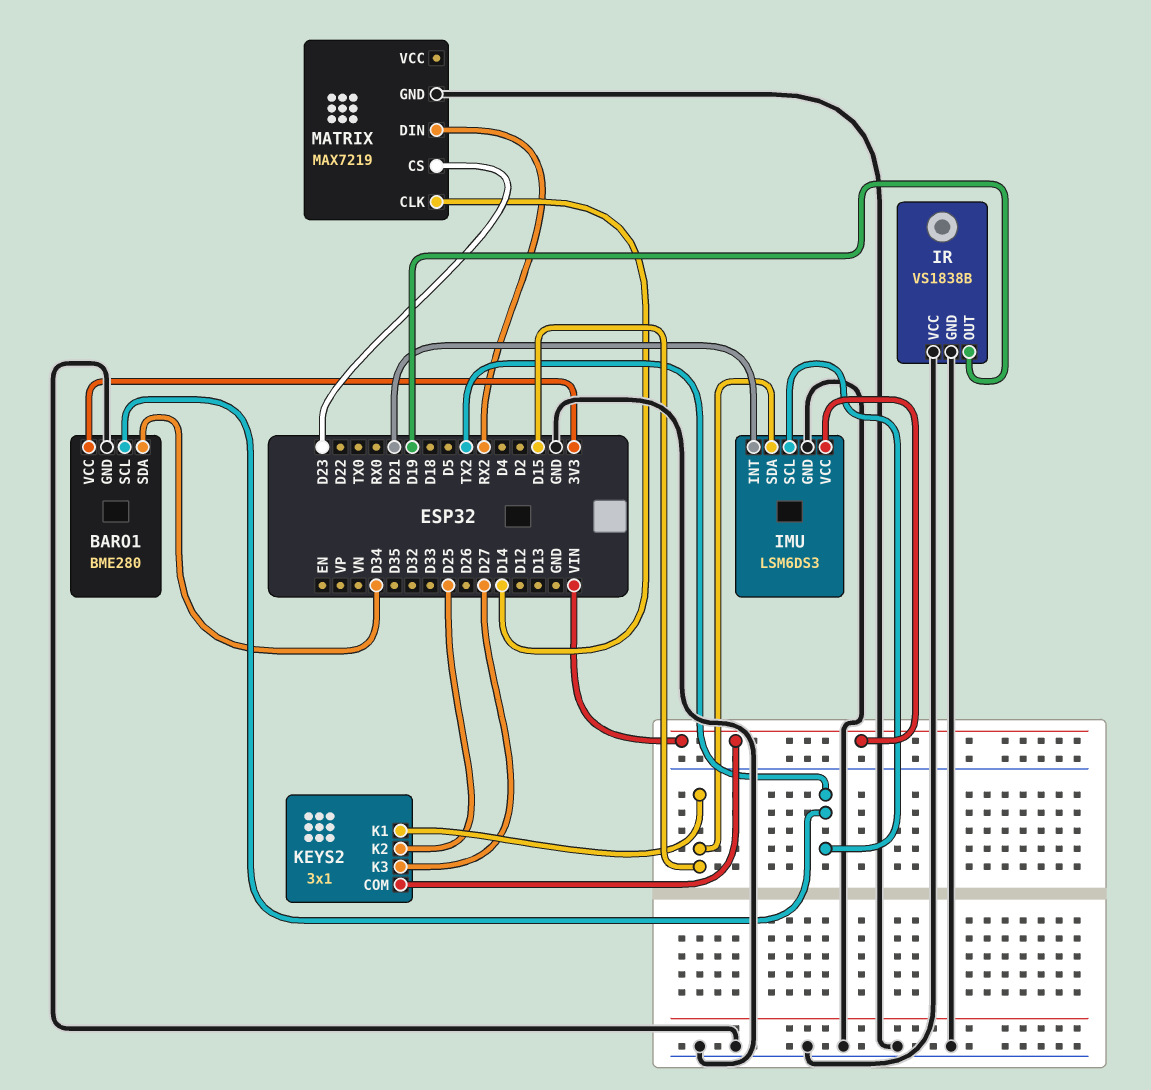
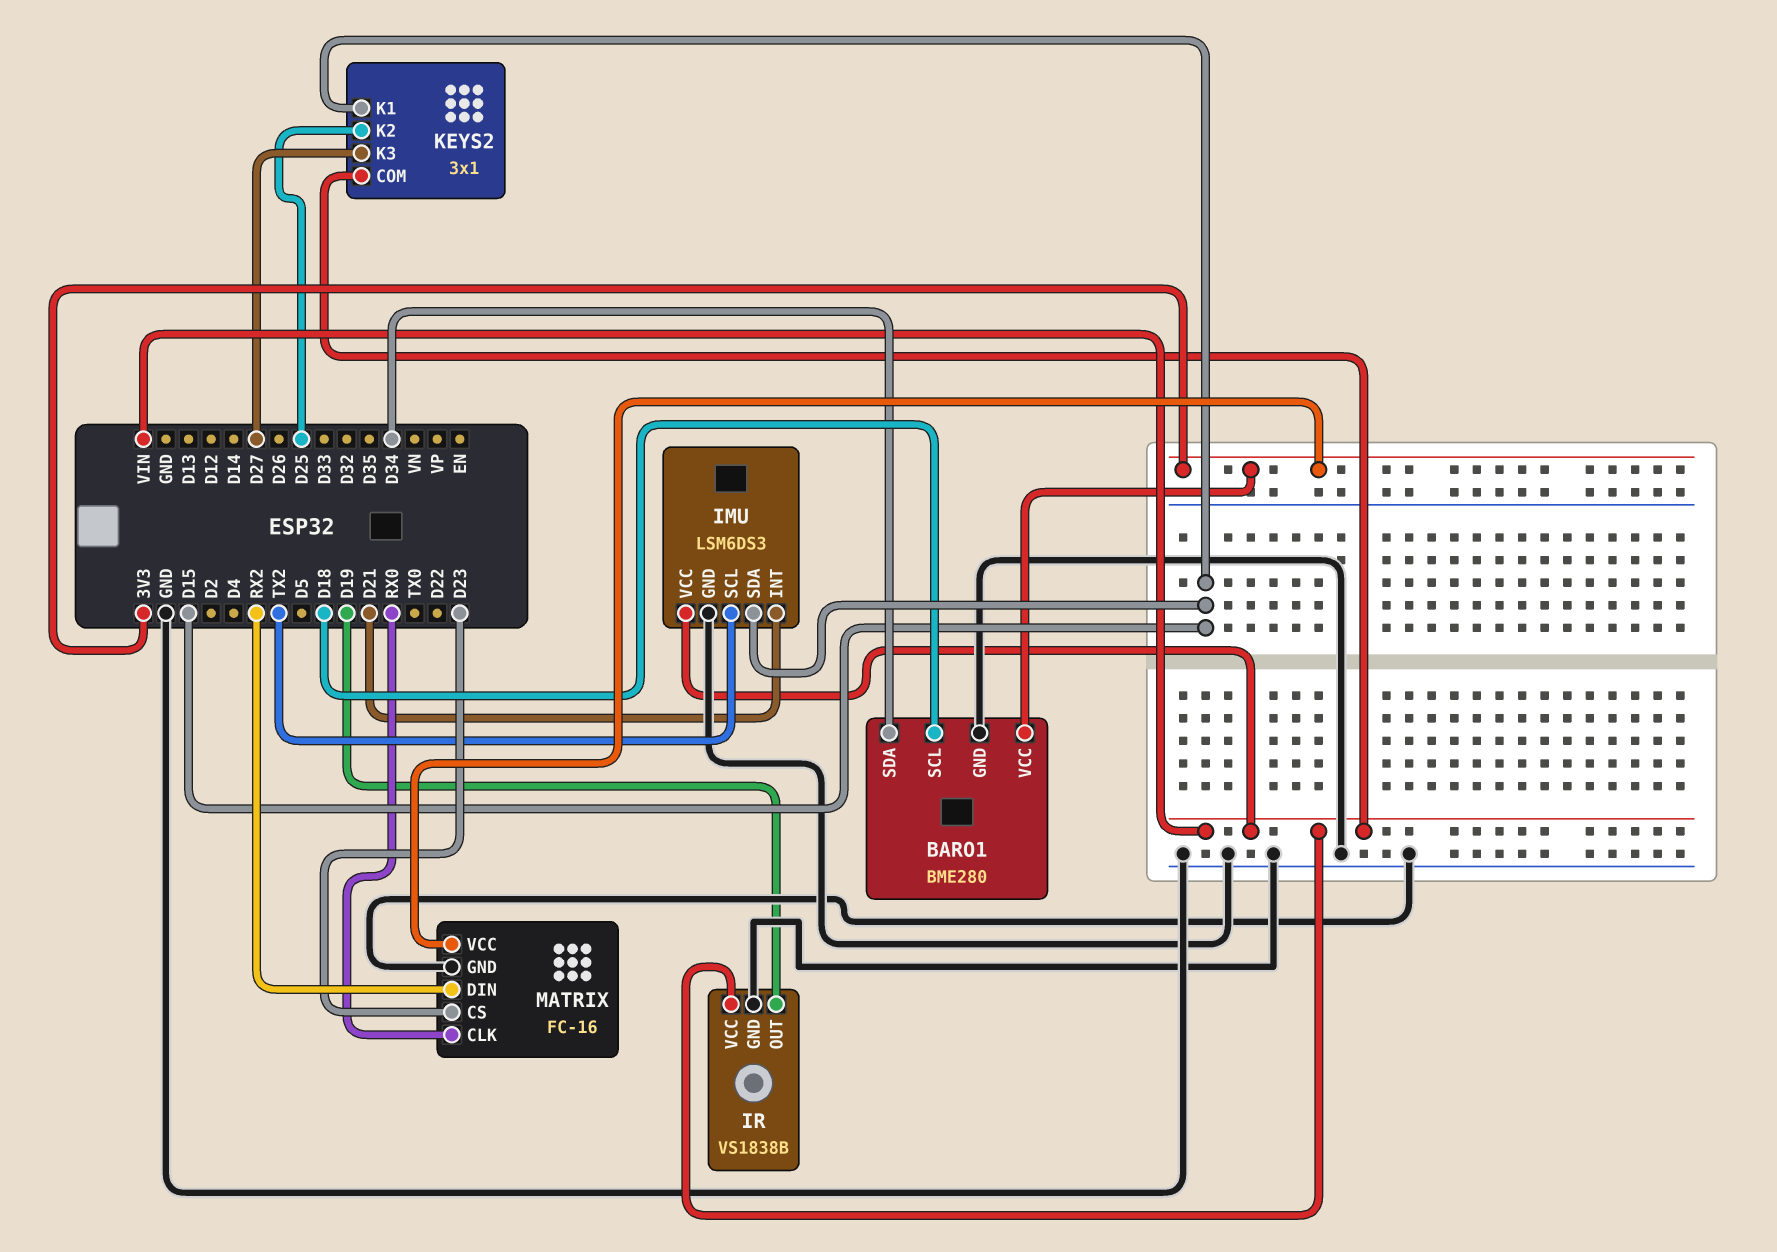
BARO1 pin SCL: TX2 -> D18
IR pin VCC: GND -> VIN
MATRIX: MAX7219 -> FC-16
MATRIX pin CLK: D14 -> RX0
MATRIX pin VCC: none -> 3V3

